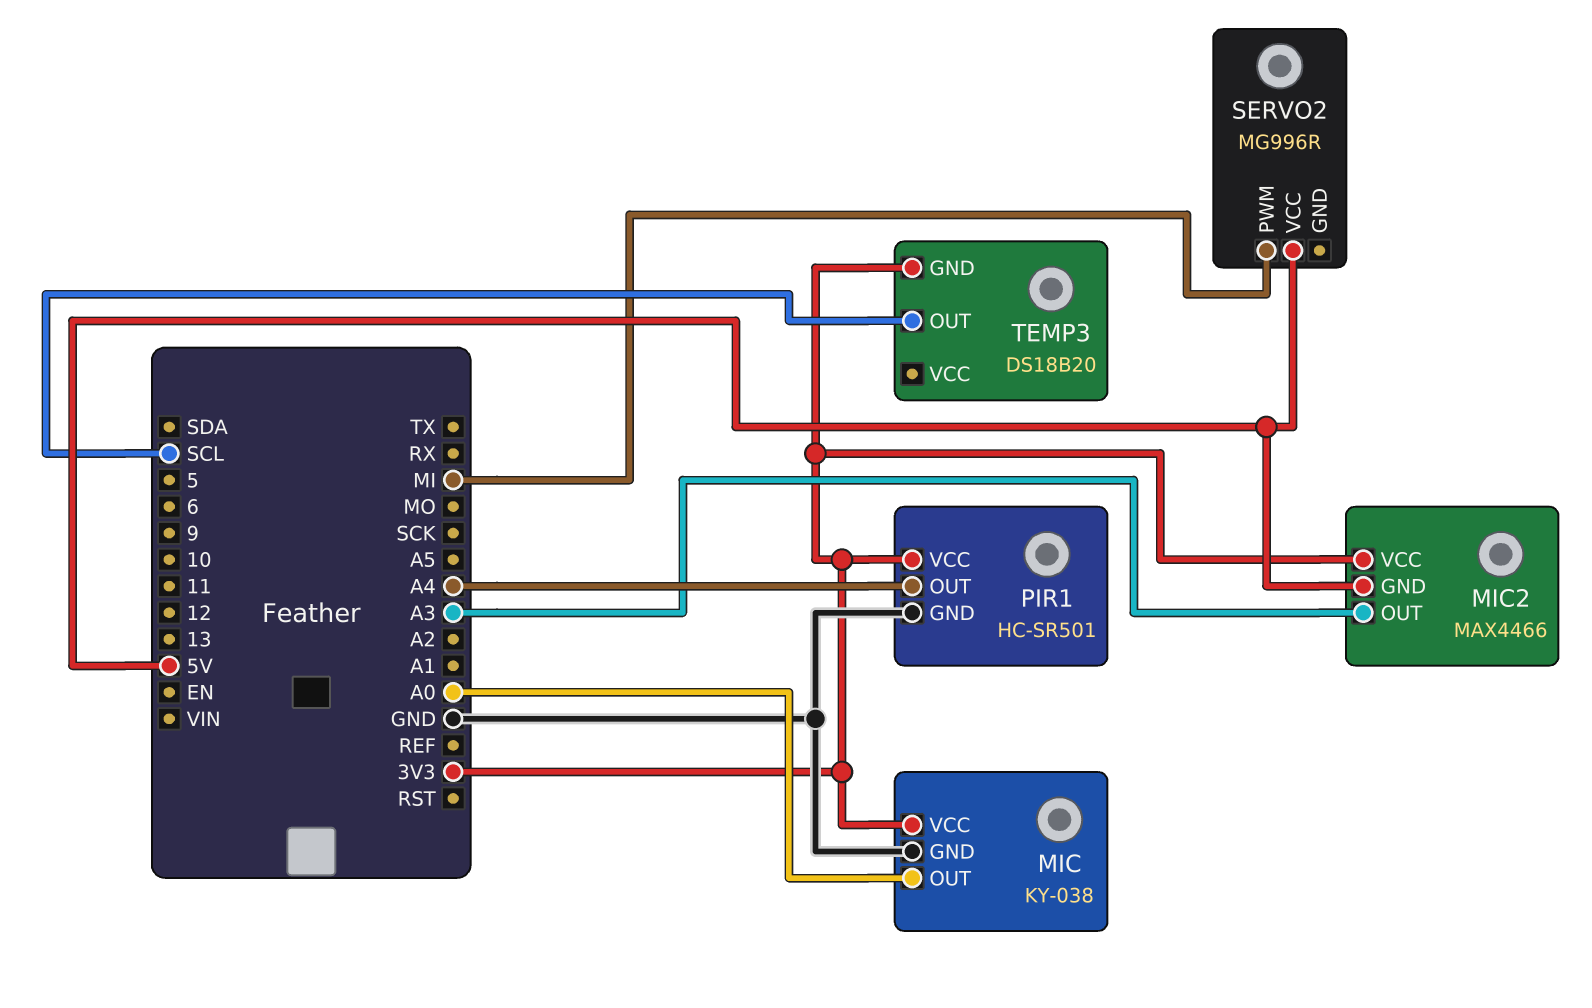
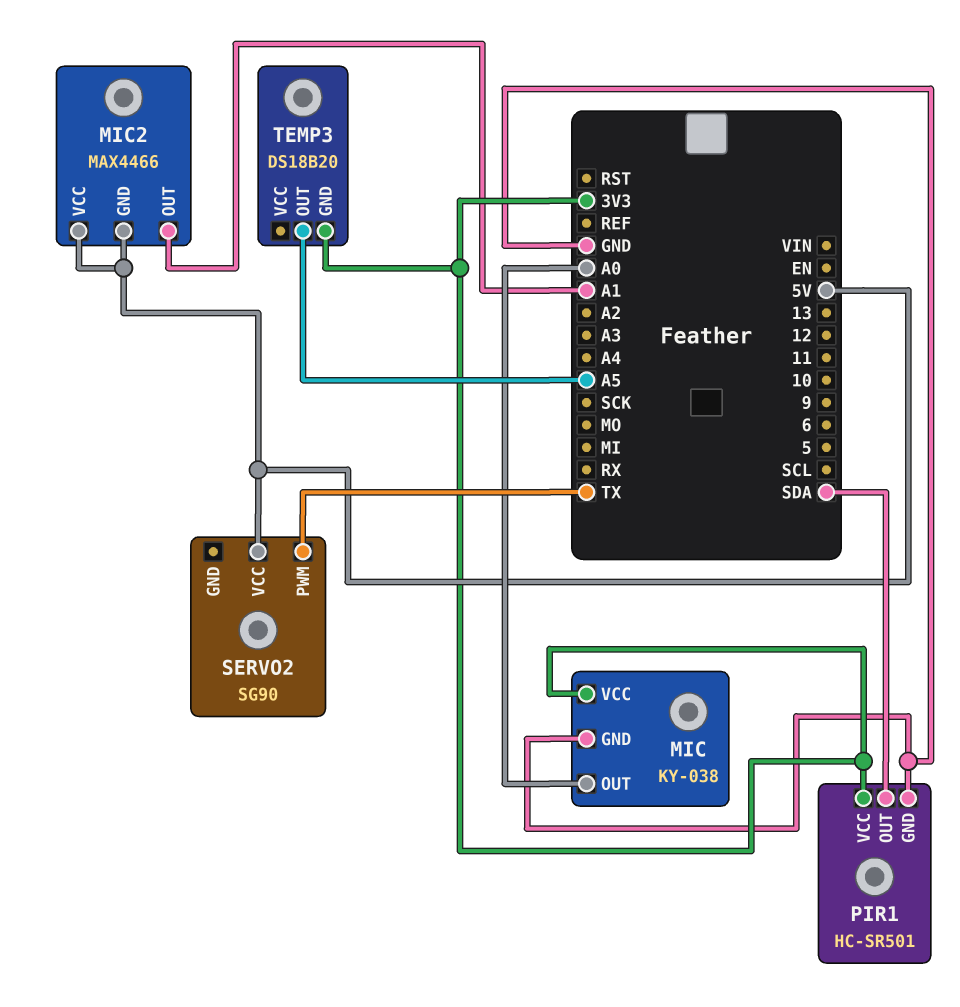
MIC2 pin OUT: A3 -> A1
MIC2 pin VCC: 3V3 -> 5V
PIR1 pin OUT: A4 -> SDA
SERVO2: MG996R -> SG90
SERVO2 pin PWM: MI -> TX
TEMP3 pin OUT: SCL -> A5

